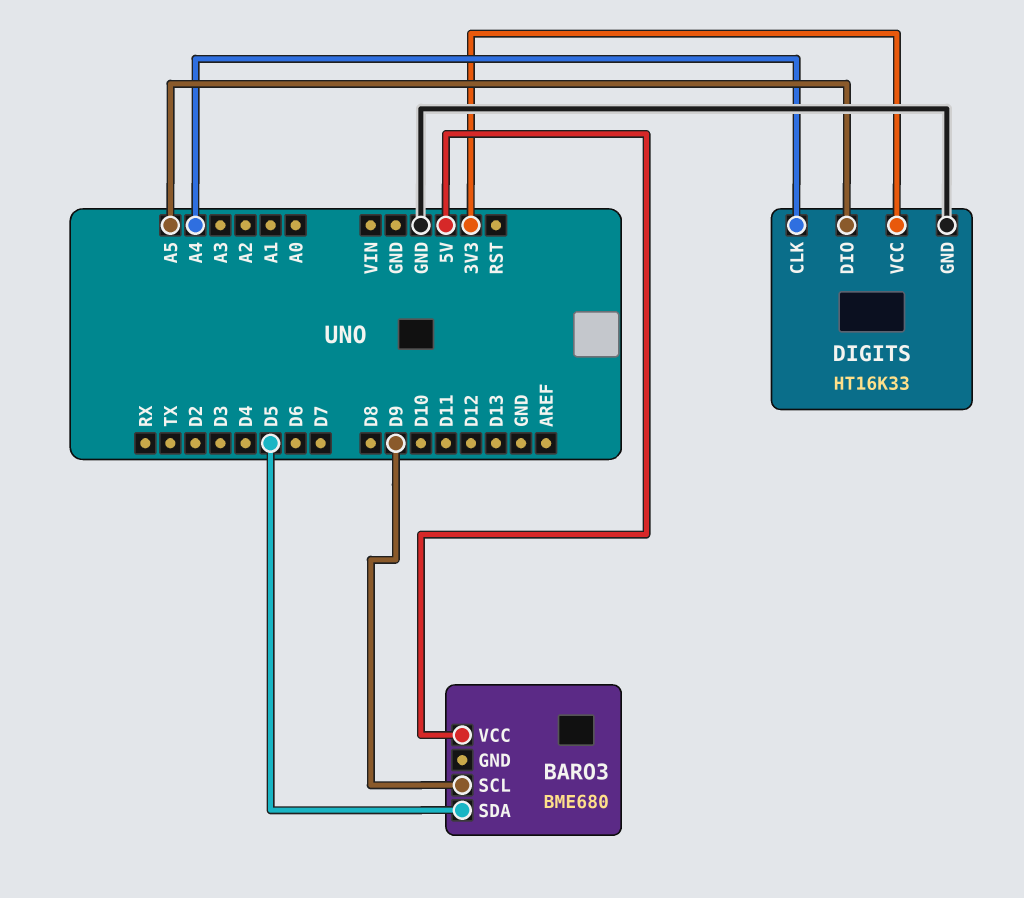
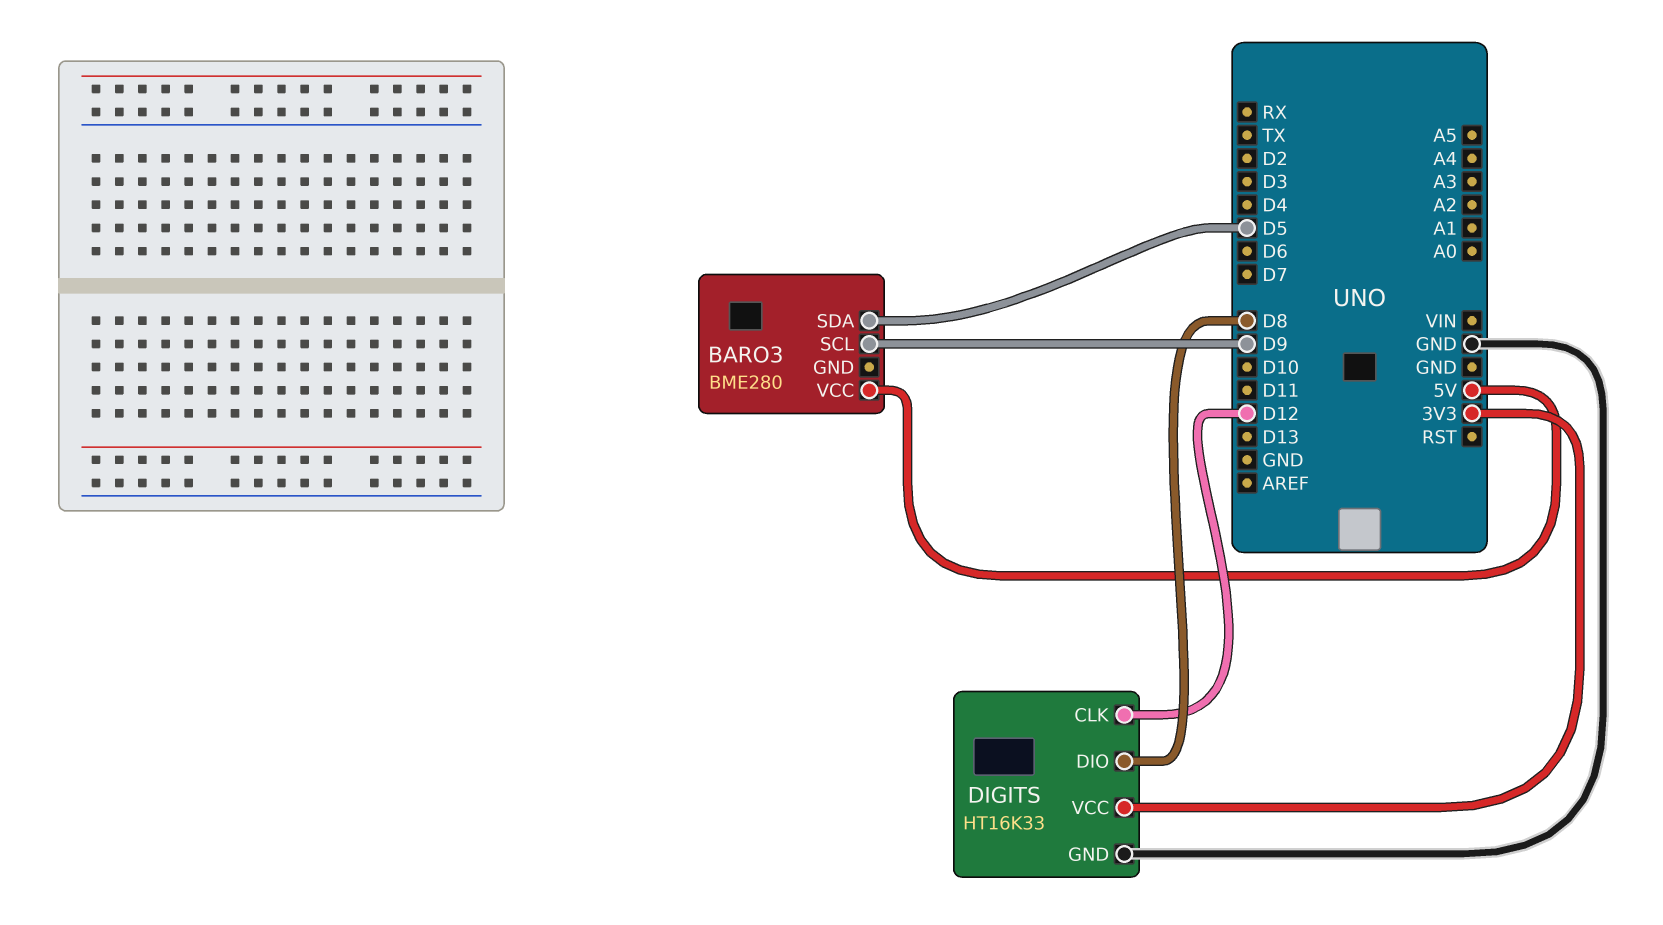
BARO3: BME680 -> BME280
DIGITS pin CLK: A4 -> D12
DIGITS pin DIO: A5 -> D8

